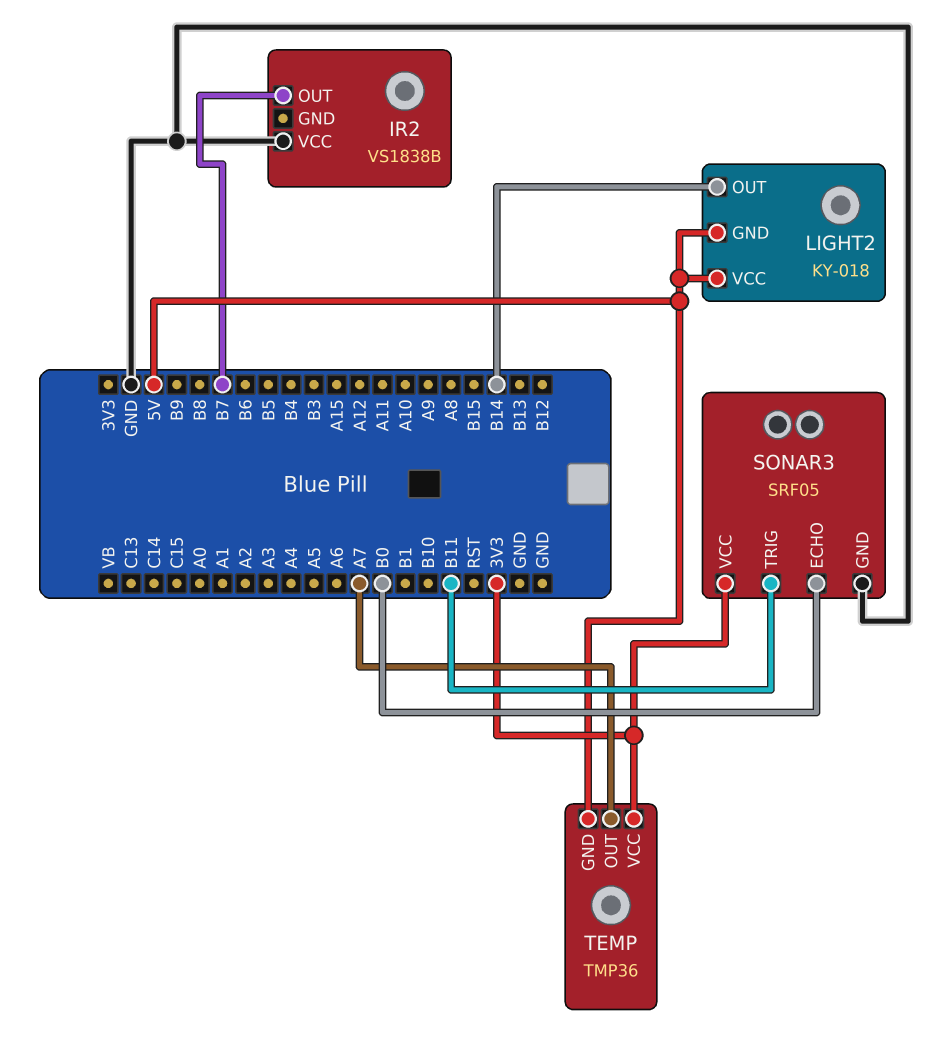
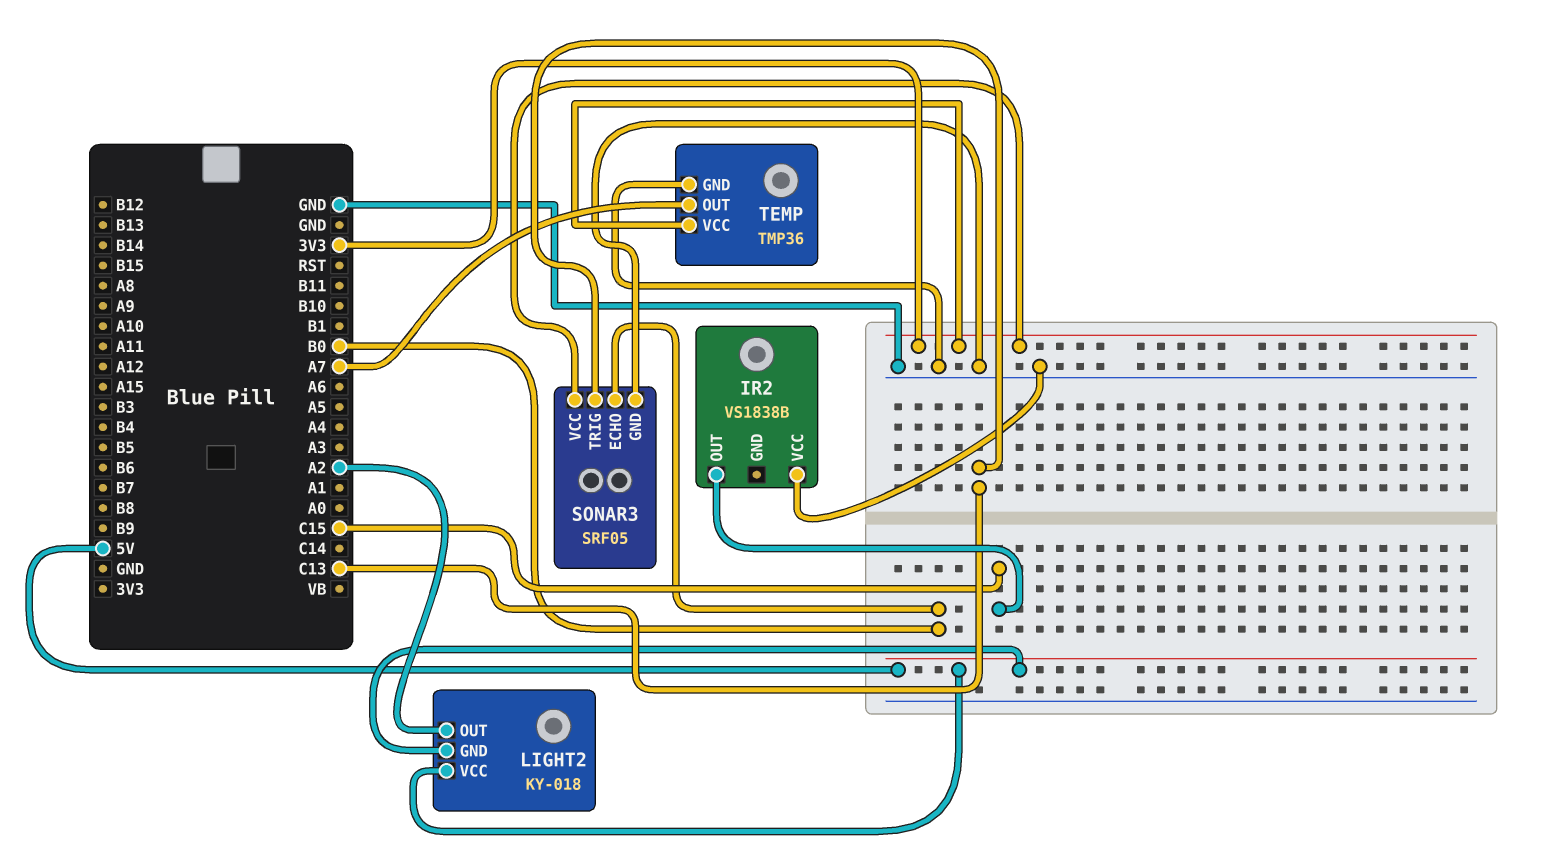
IR2 pin OUT: B7 -> C15
LIGHT2 pin OUT: B14 -> A2
SONAR3 pin TRIG: B11 -> C13
TEMP pin GND: 5V -> GND

